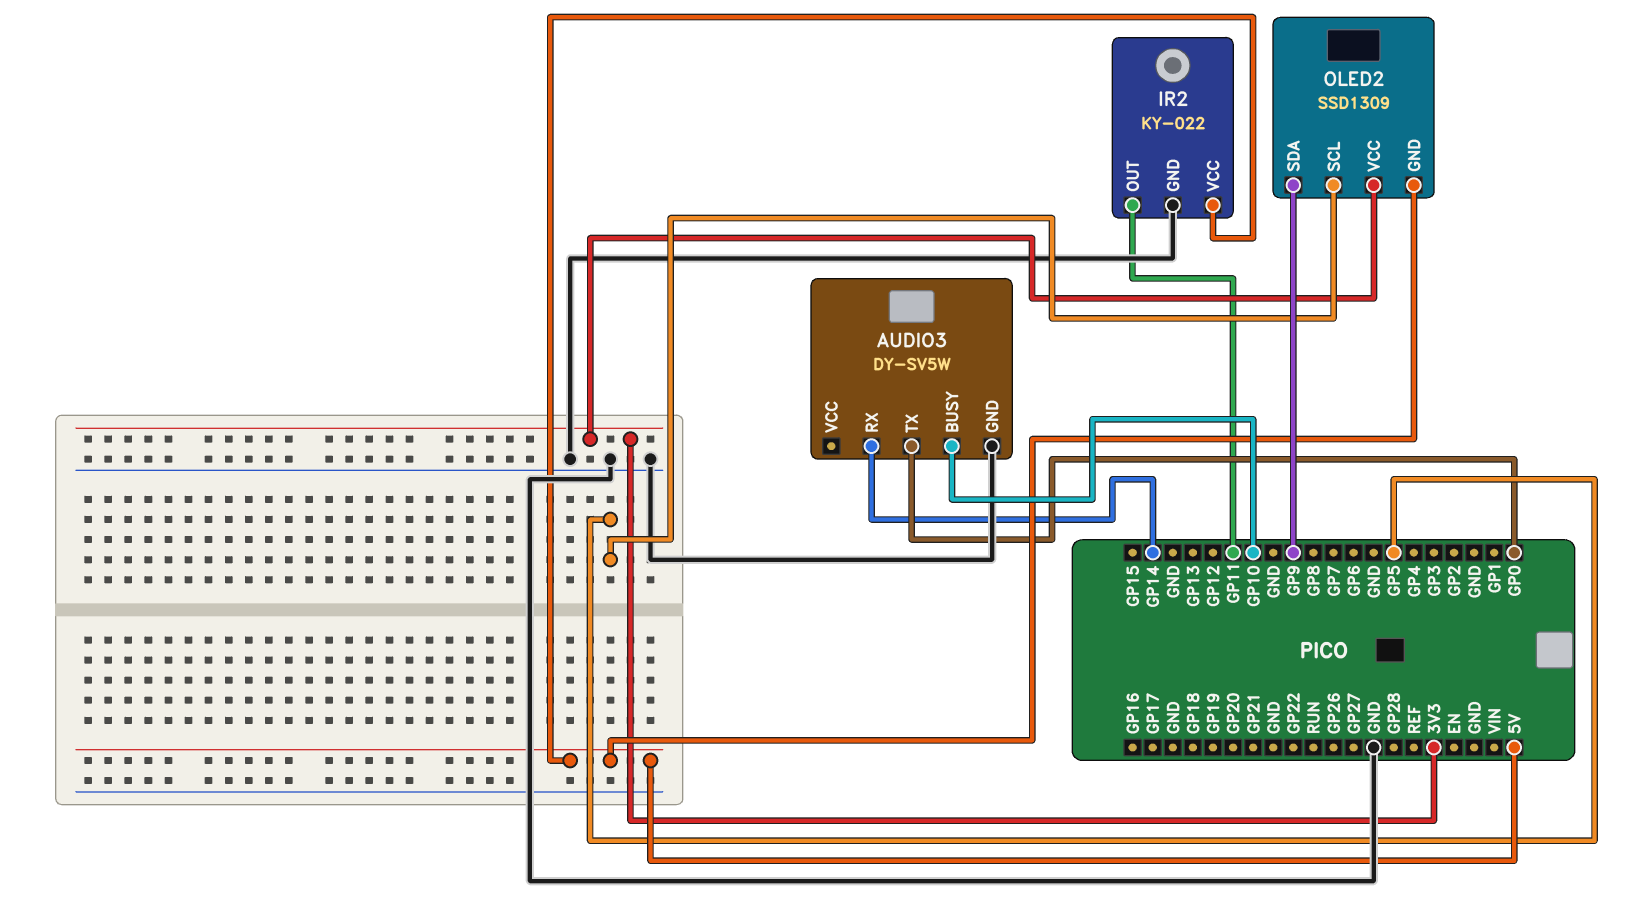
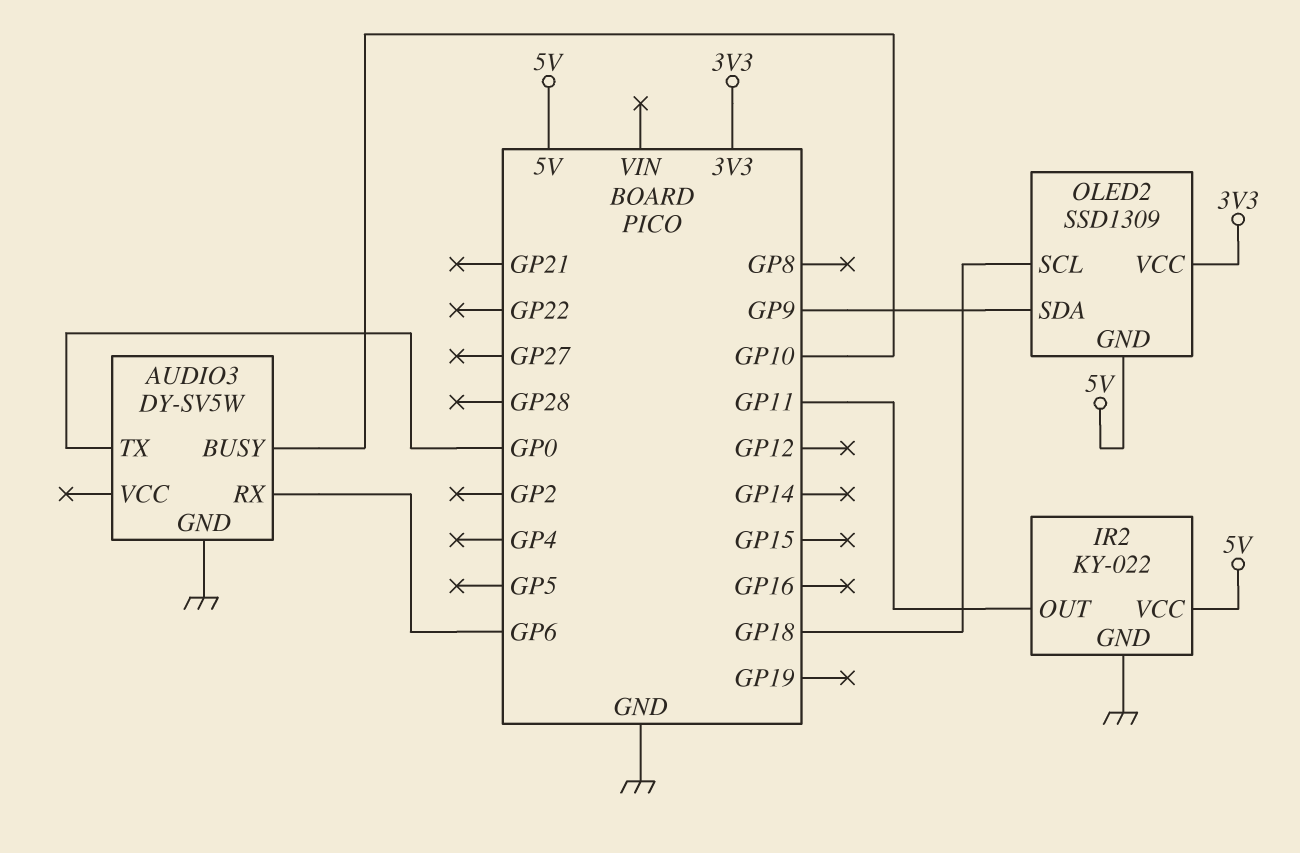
AUDIO3 pin RX: GP14 -> GP6
OLED2 pin SCL: GP5 -> GP18

